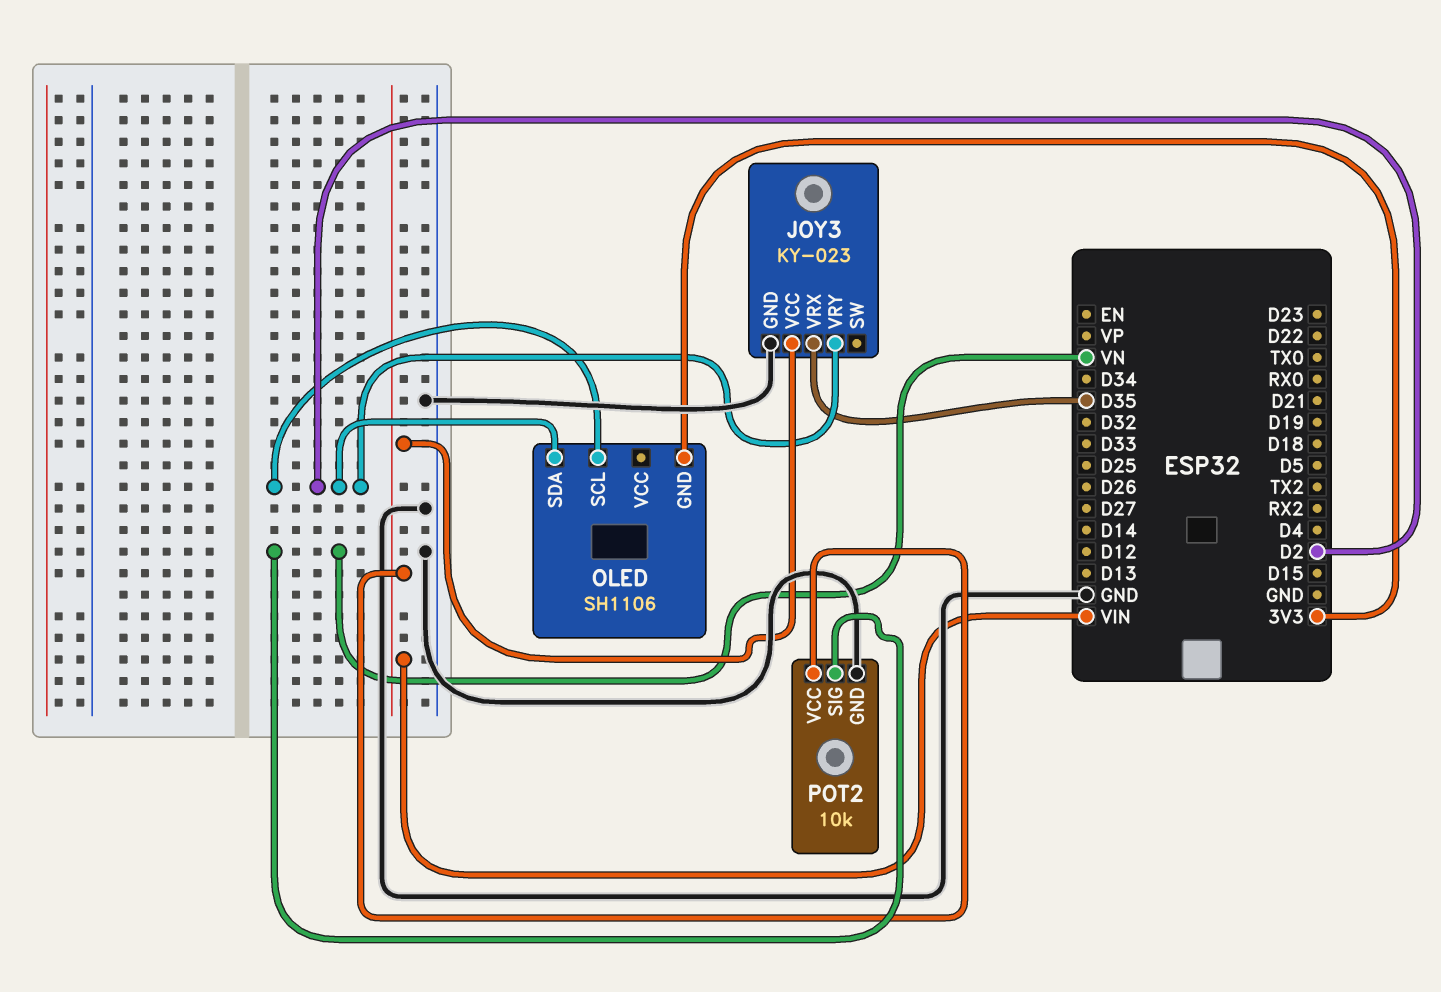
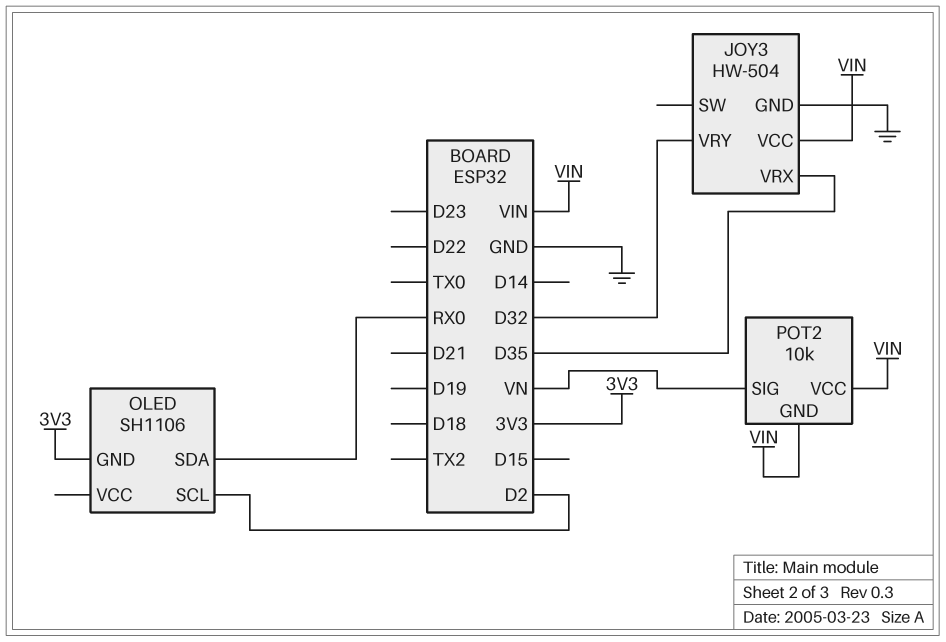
JOY3: KY-023 -> HW-504
JOY3 pin VRY: D2 -> D32
OLED pin SDA: D2 -> RX0
POT2 pin GND: GND -> VIN

